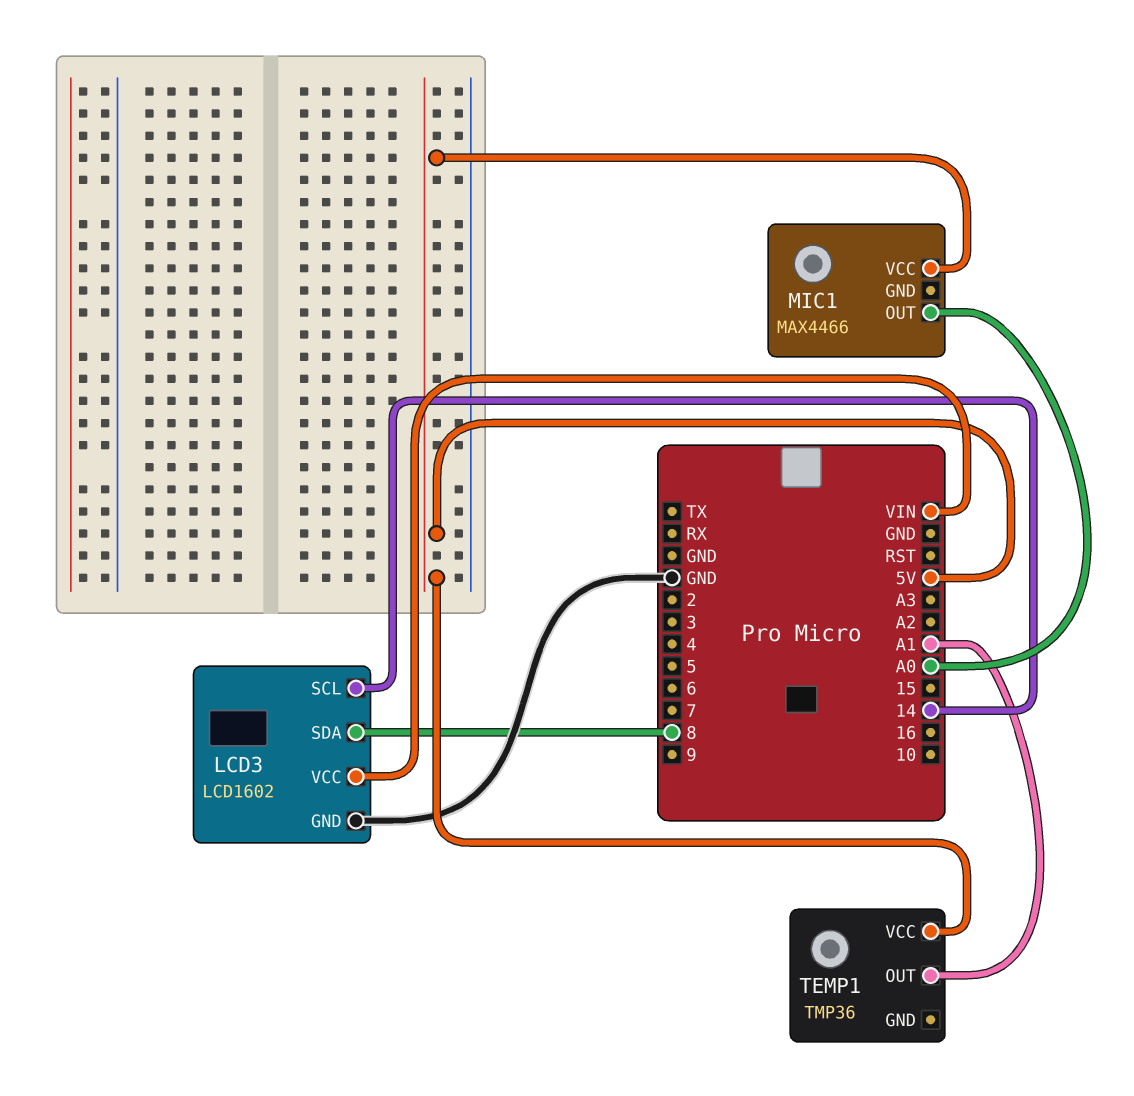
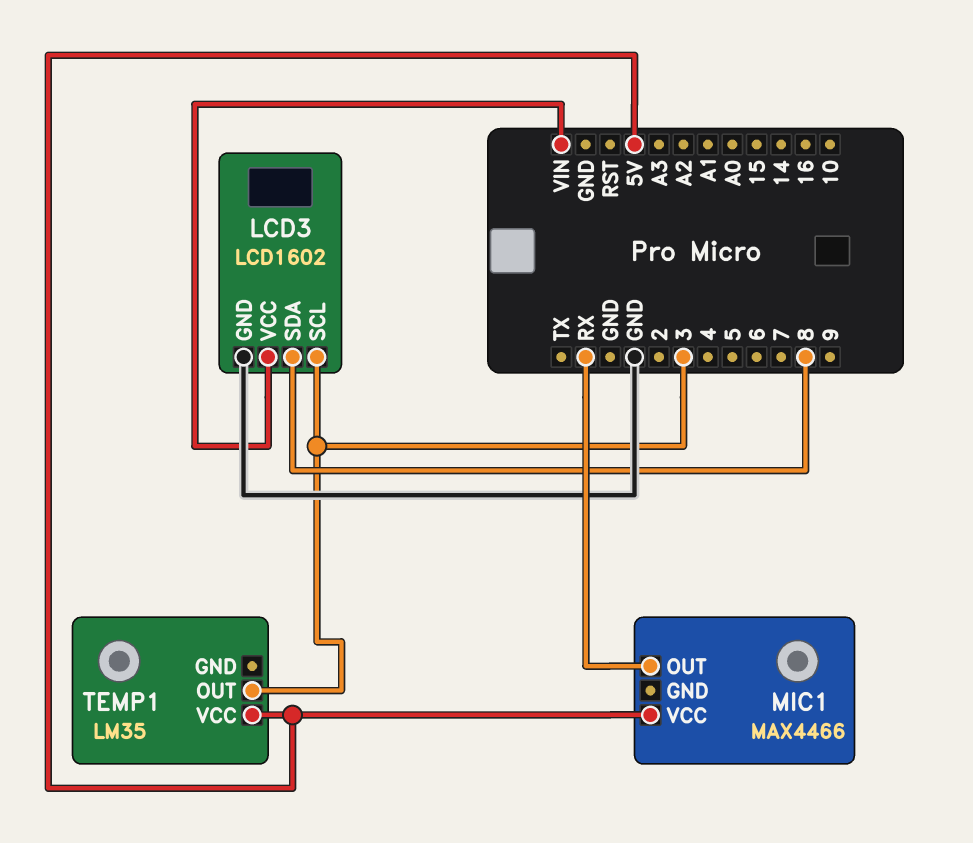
LCD3 pin SCL: 14 -> 3
MIC1 pin OUT: A0 -> RX
TEMP1: TMP36 -> LM35
TEMP1 pin OUT: A1 -> 3

